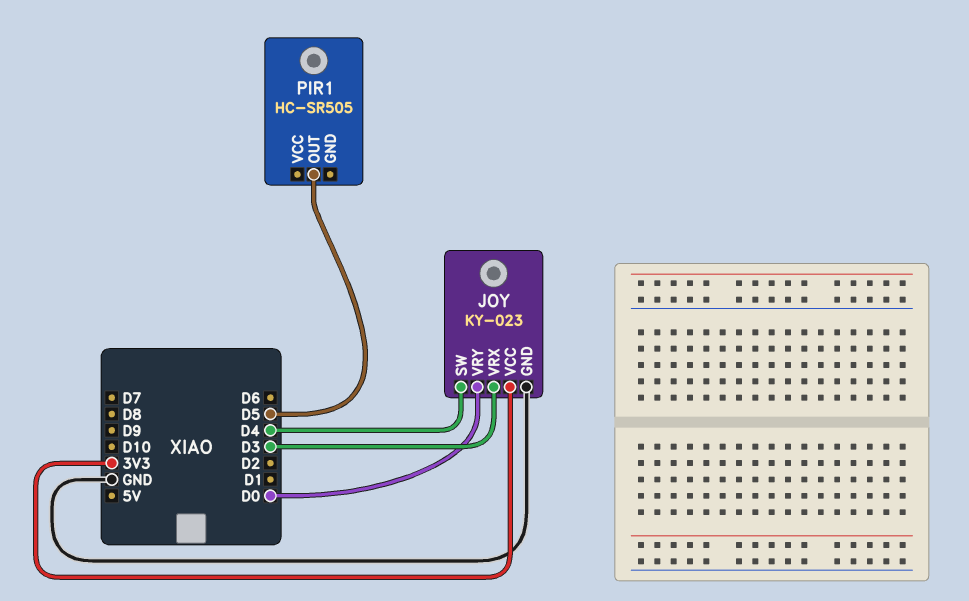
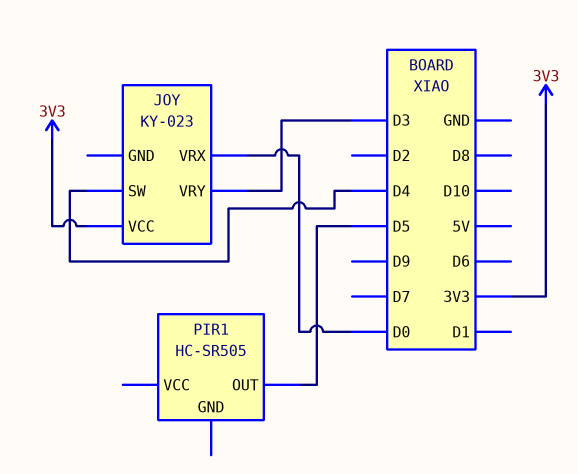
JOY pin GND: GND -> none
JOY pin VRX: D3 -> D0
JOY pin VRY: D0 -> D3

